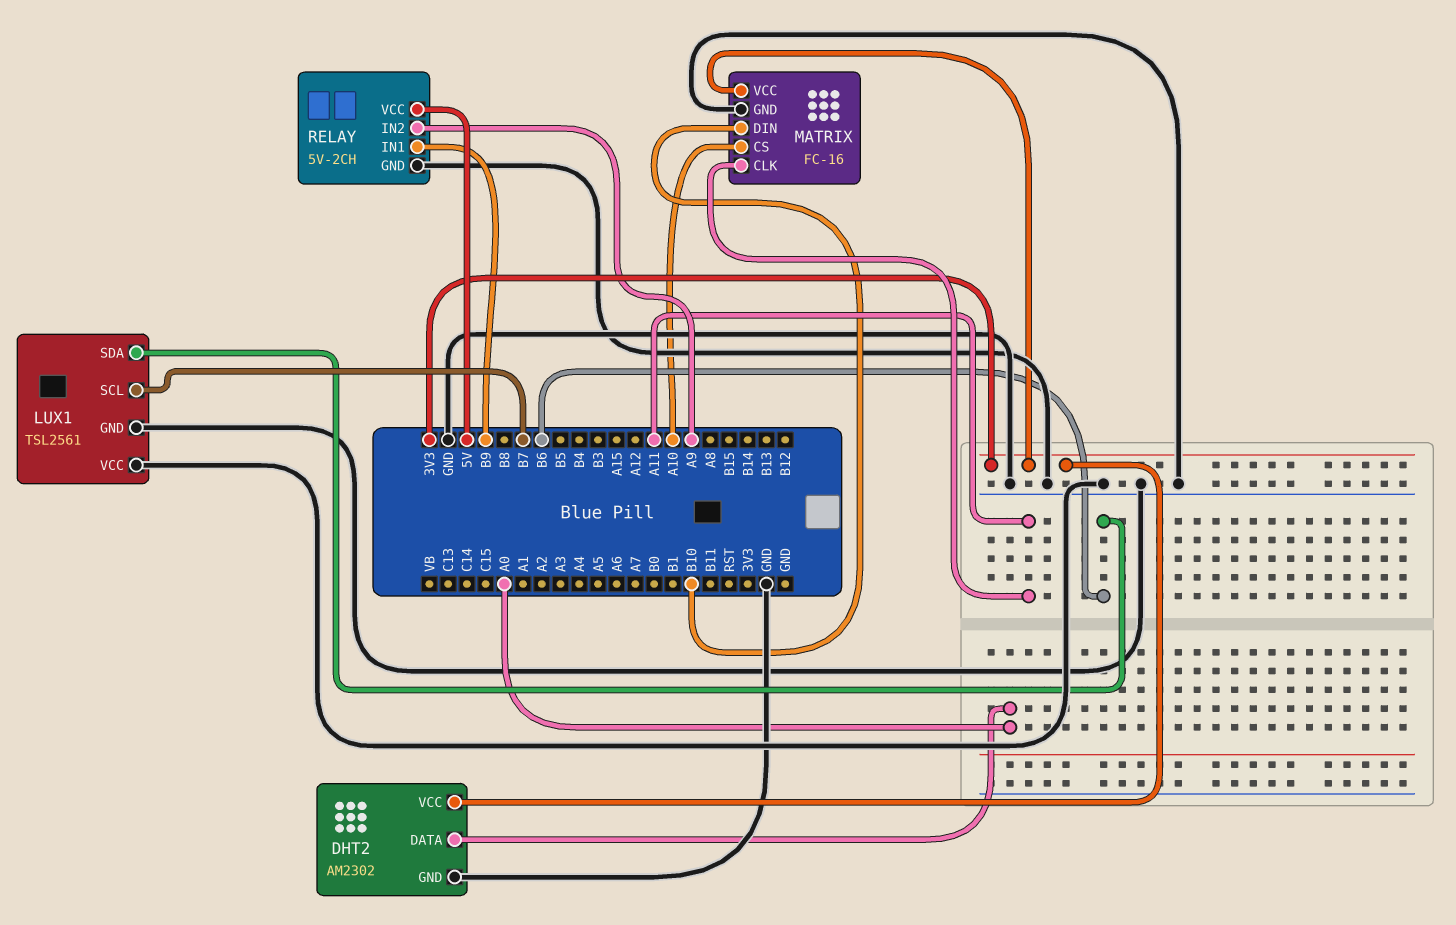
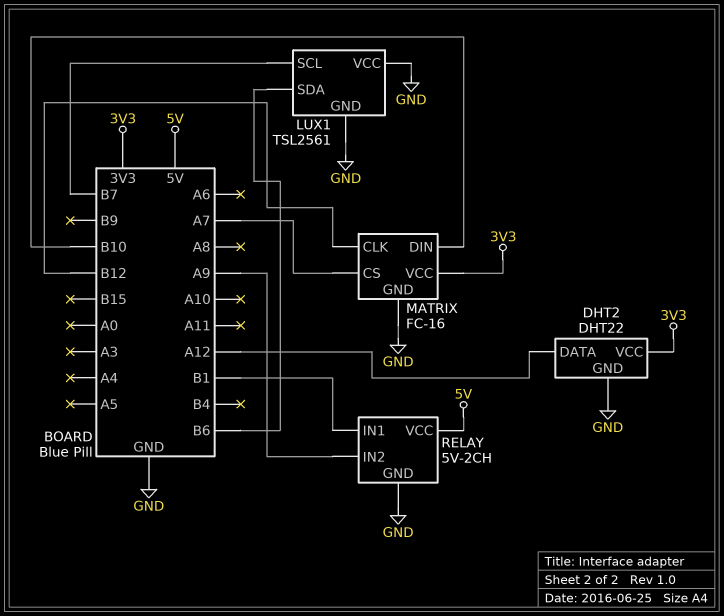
DHT2: AM2302 -> DHT22
DHT2 pin DATA: A0 -> A12
MATRIX pin CLK: A11 -> B12
MATRIX pin CS: A10 -> A7
RELAY pin IN1: B9 -> B1

